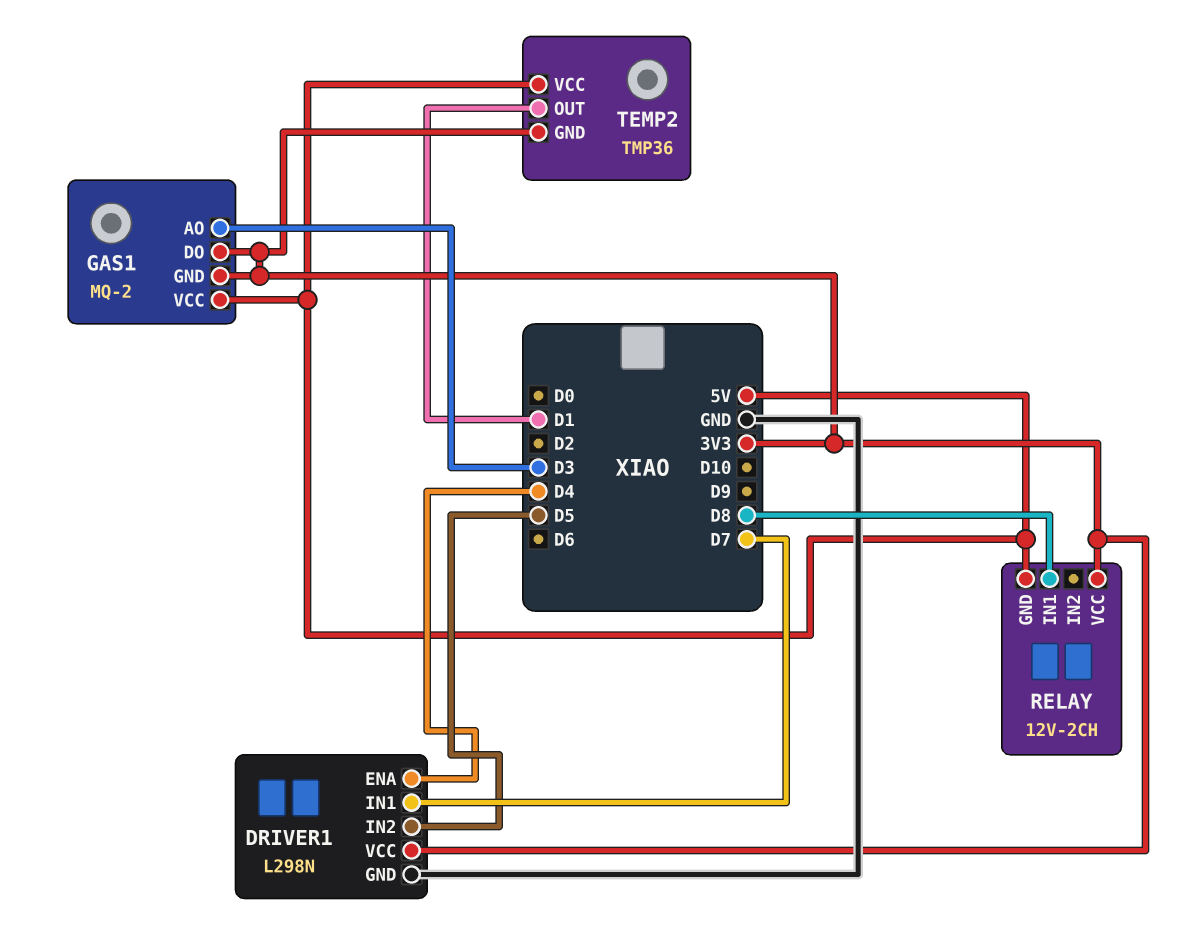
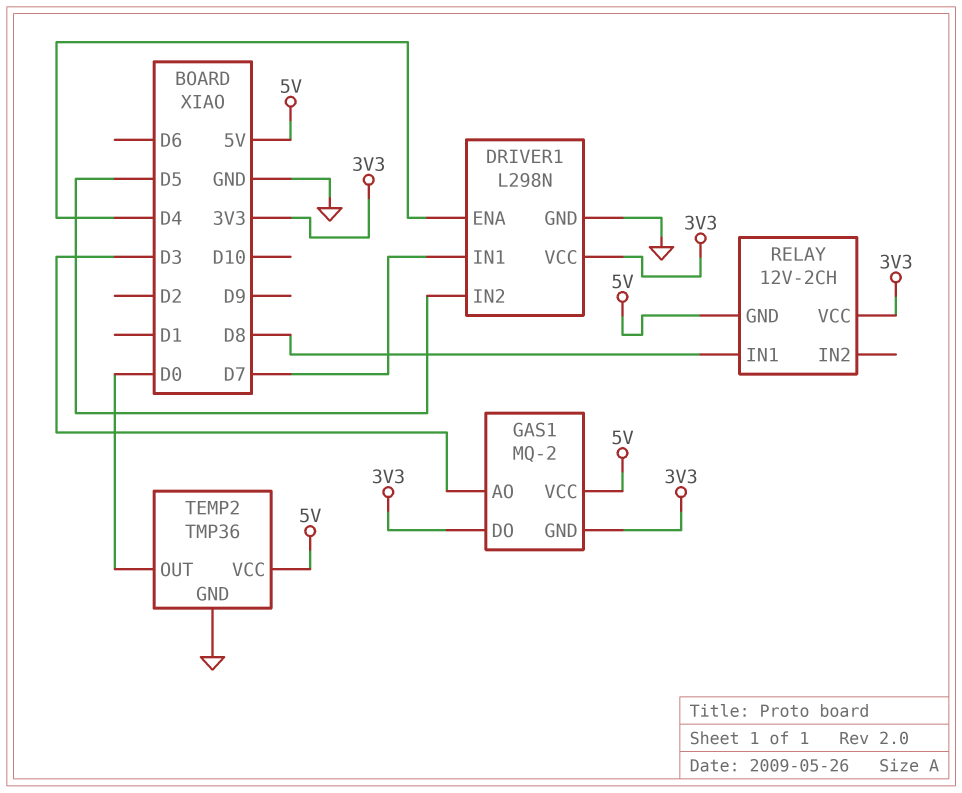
TEMP2 pin GND: 3V3 -> GND
TEMP2 pin OUT: D1 -> D0

